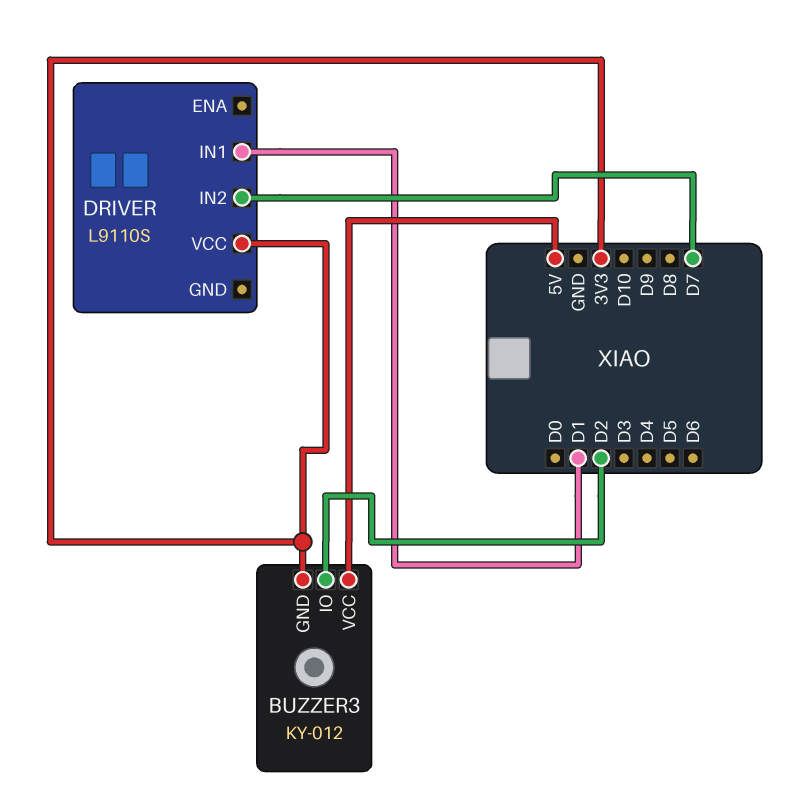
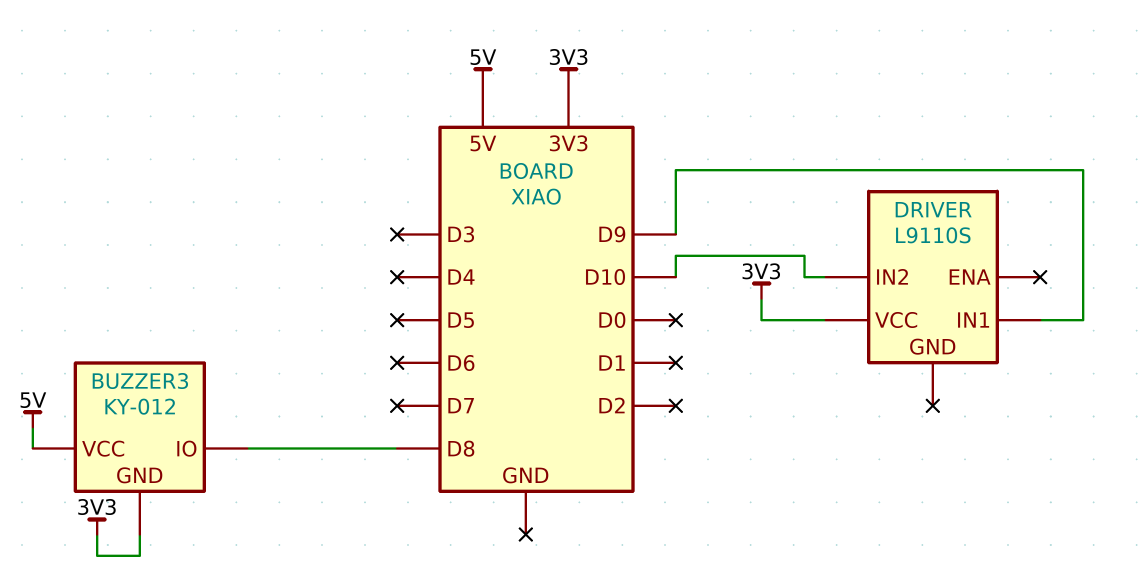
BUZZER3 pin IO: D2 -> D8
DRIVER pin IN1: D1 -> D9
DRIVER pin IN2: D7 -> D10

